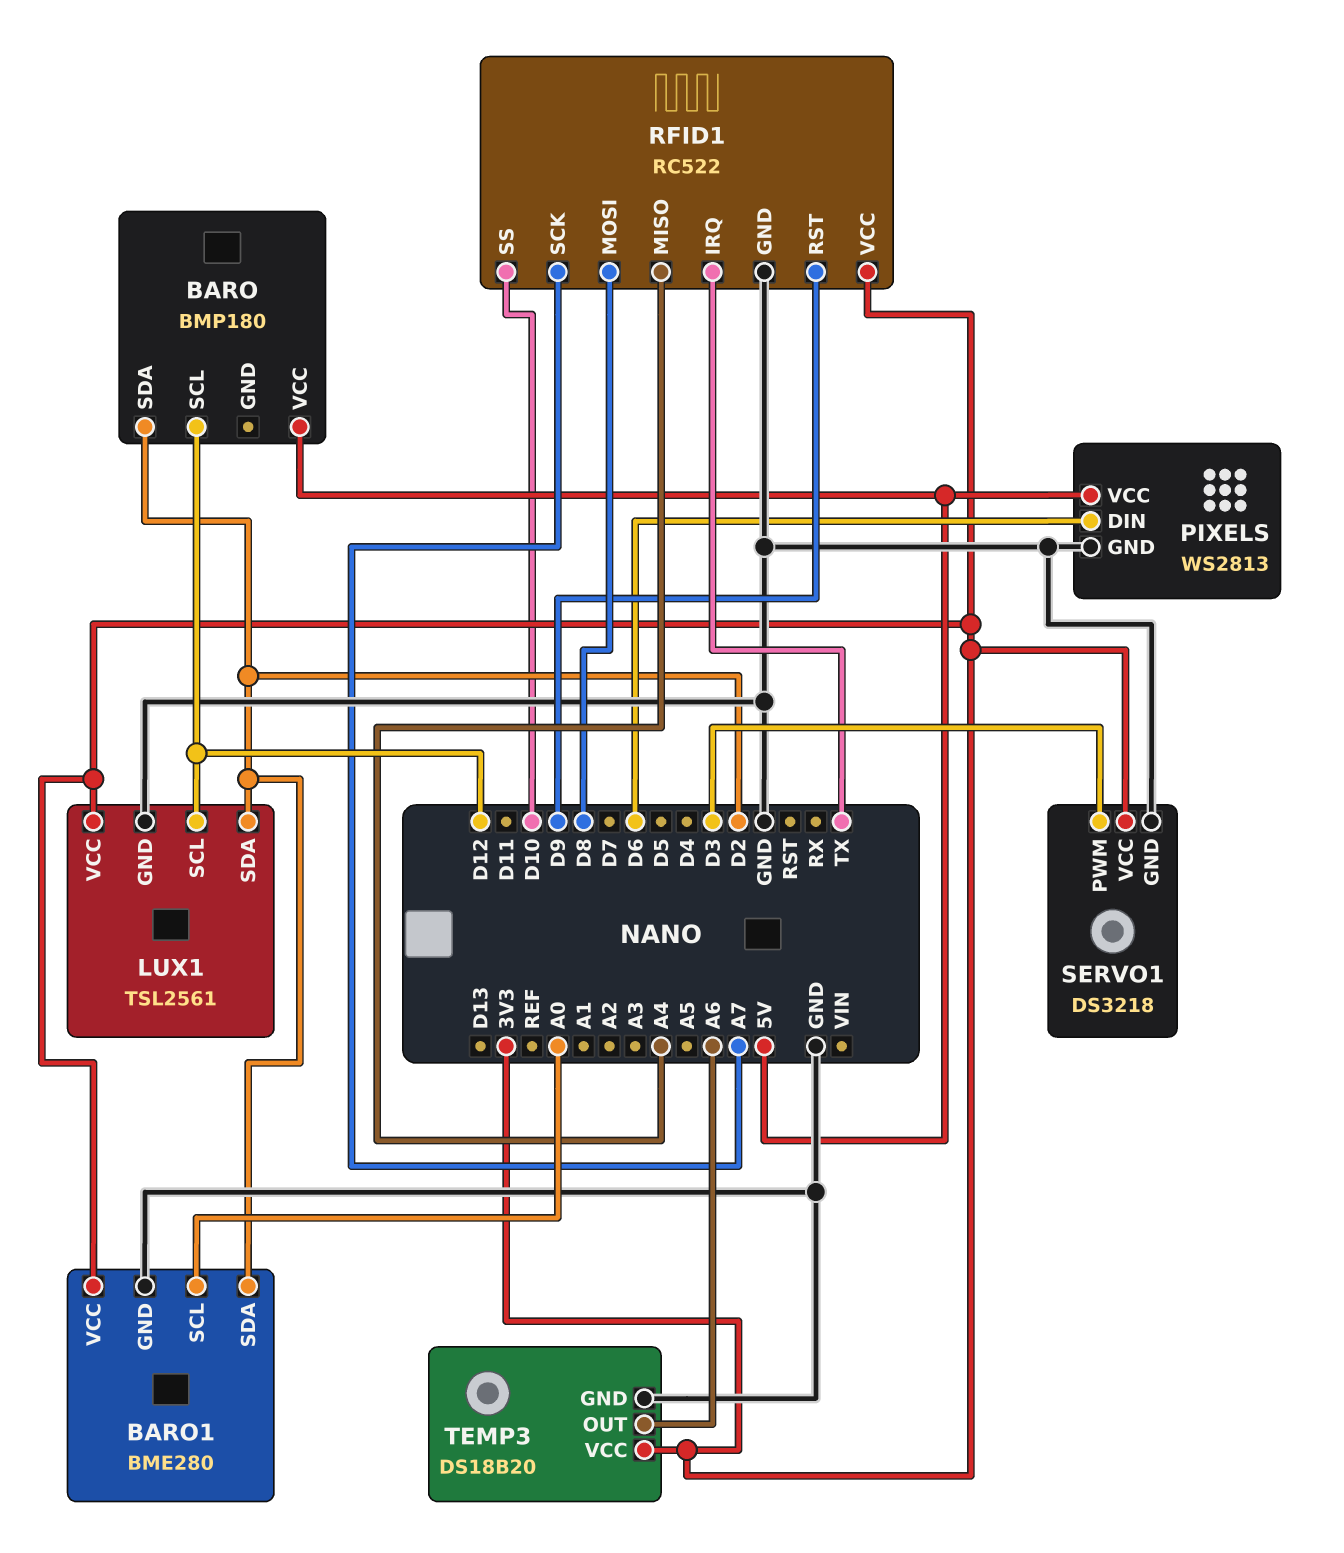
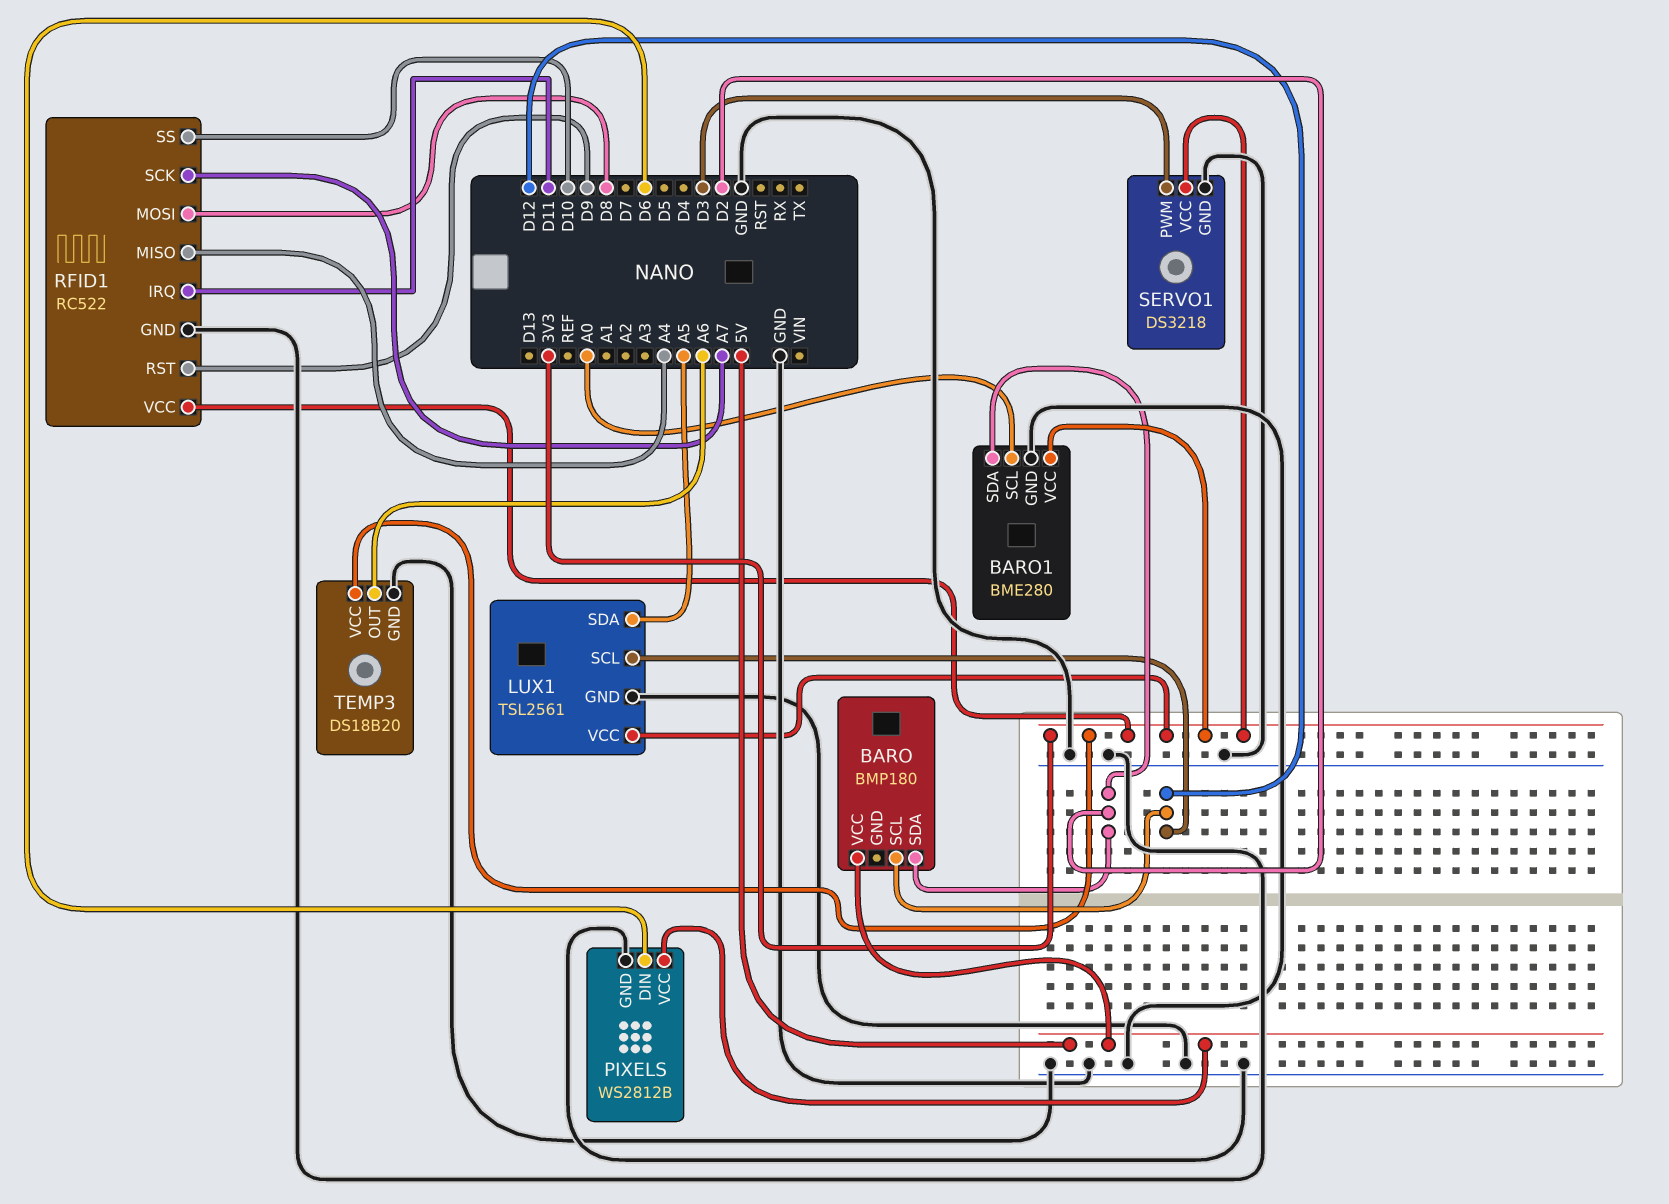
LUX1 pin SDA: D2 -> A5
PIXELS: WS2813 -> WS2812B
RFID1 pin IRQ: TX -> D11

